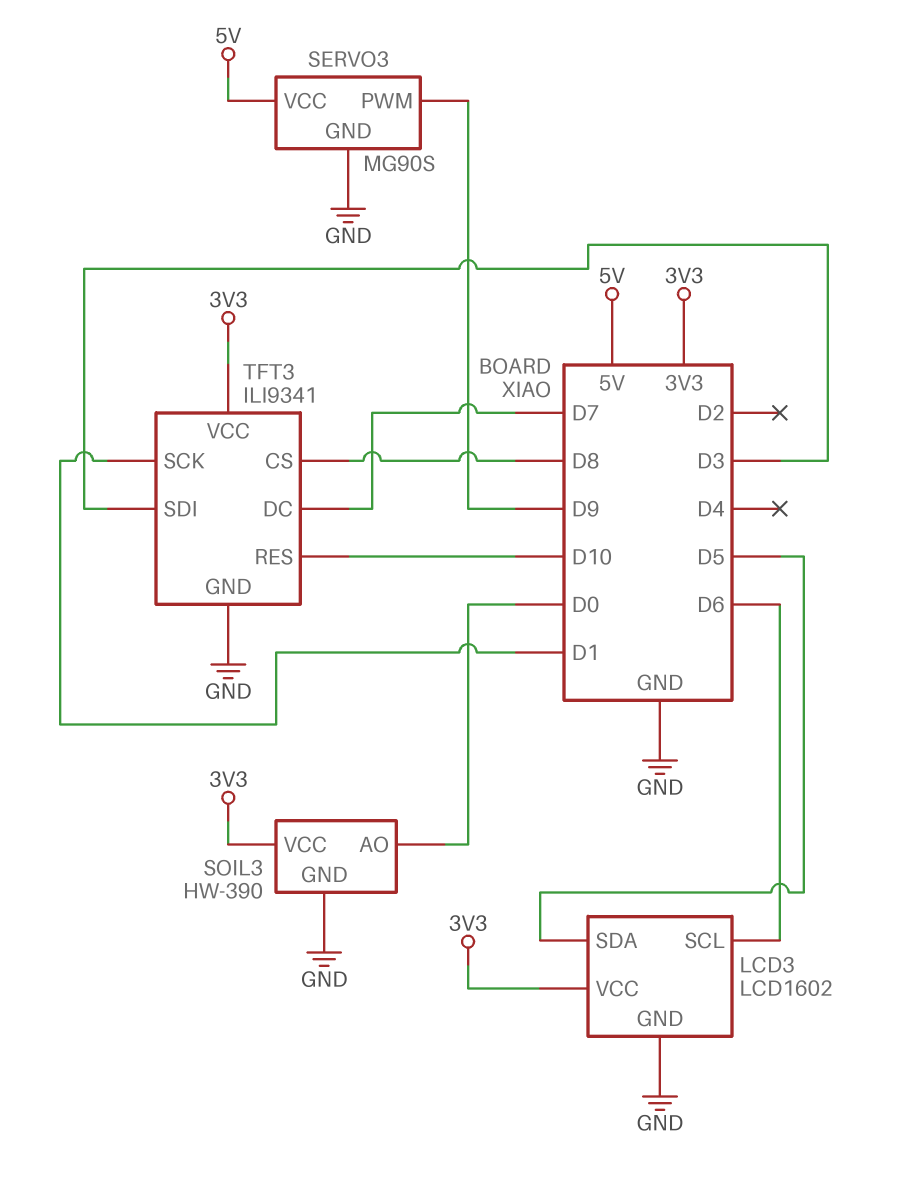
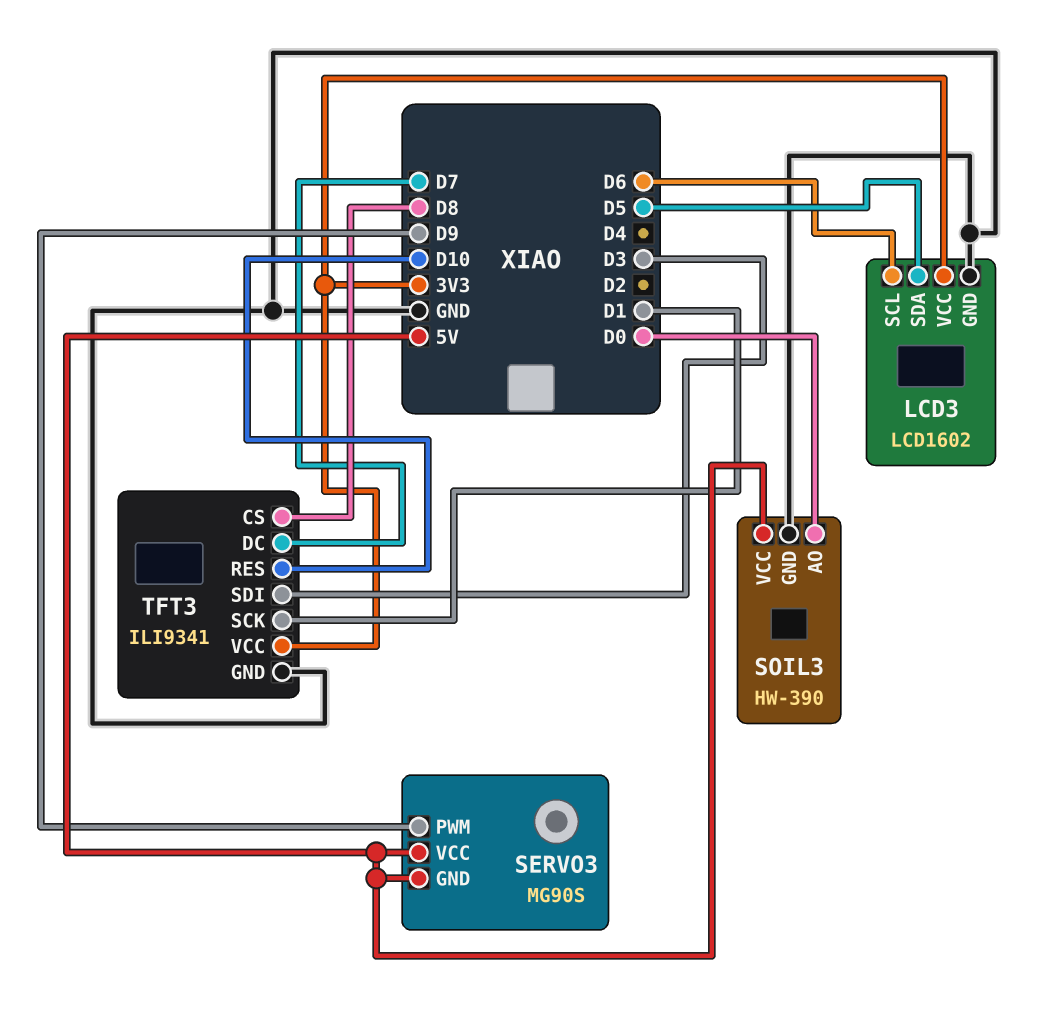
SERVO3 pin GND: GND -> 5V
SOIL3 pin VCC: 3V3 -> 5V

